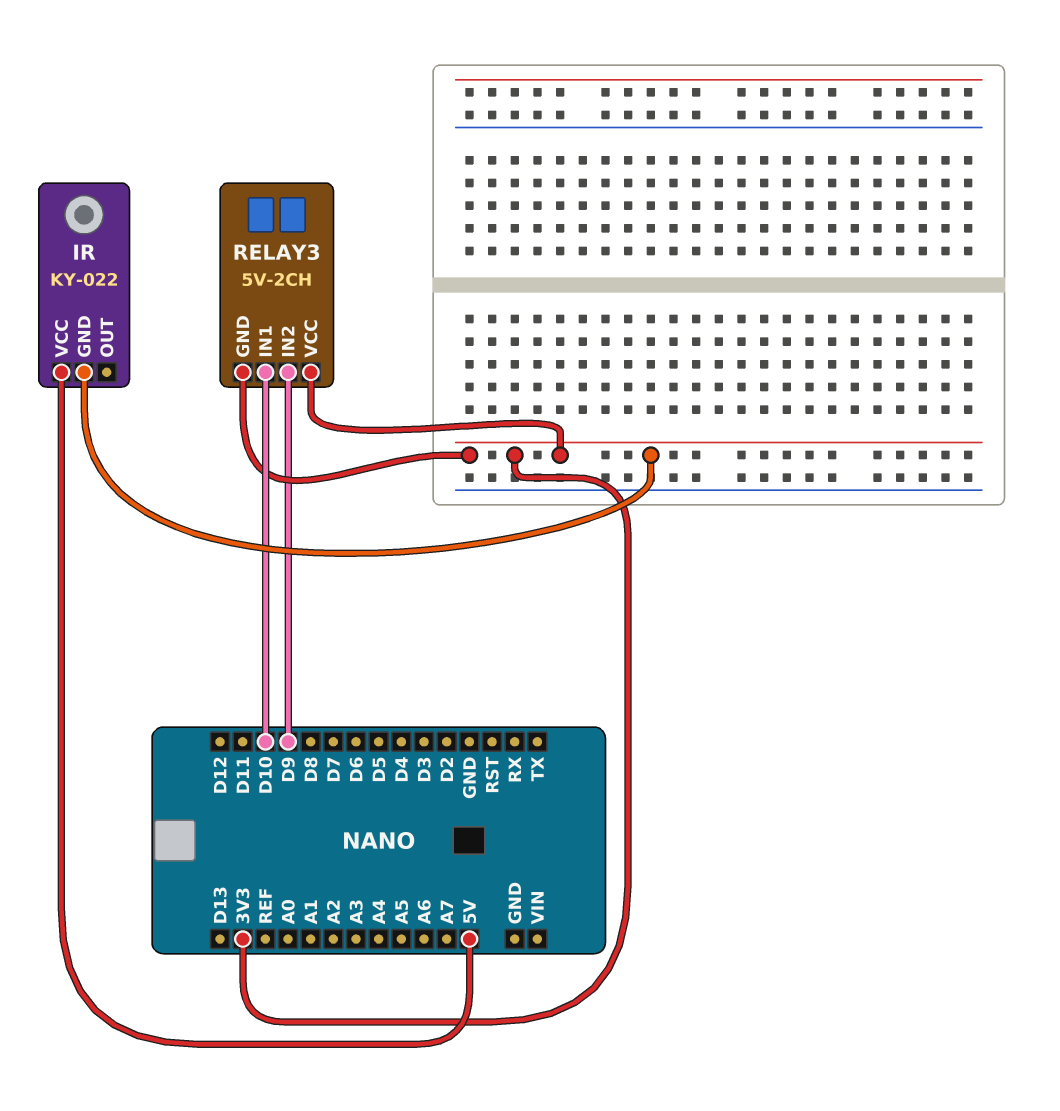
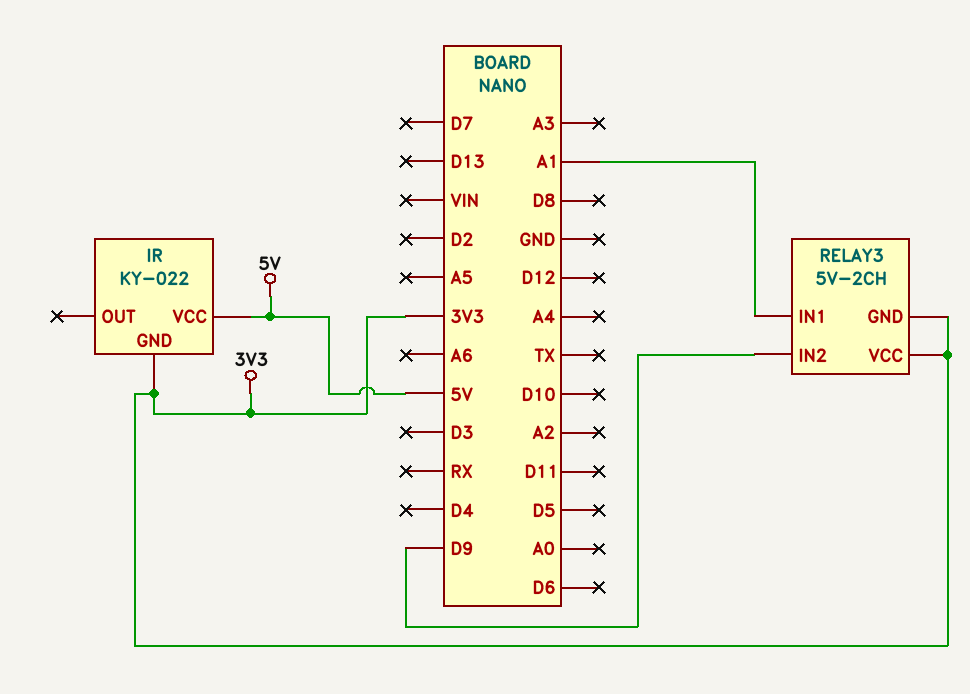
RELAY3 pin IN1: D10 -> A1

